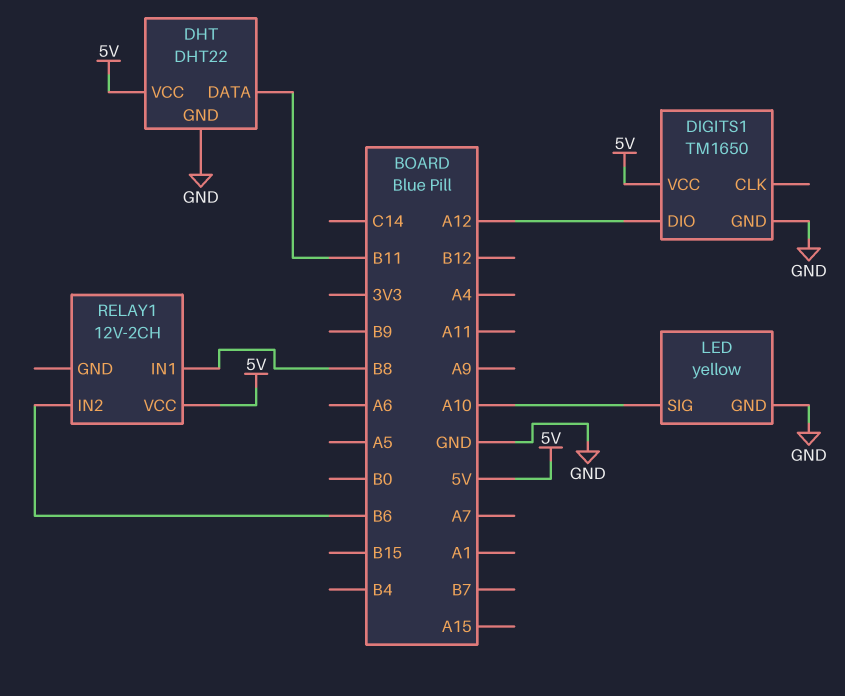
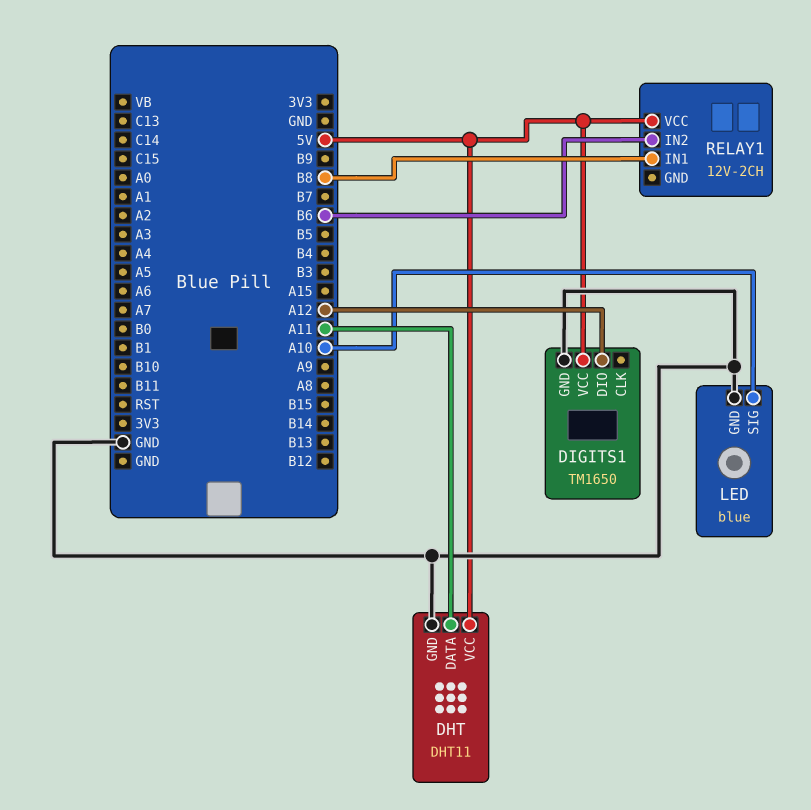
DHT: DHT22 -> DHT11
DHT pin DATA: B11 -> A11
LED: yellow -> blue

